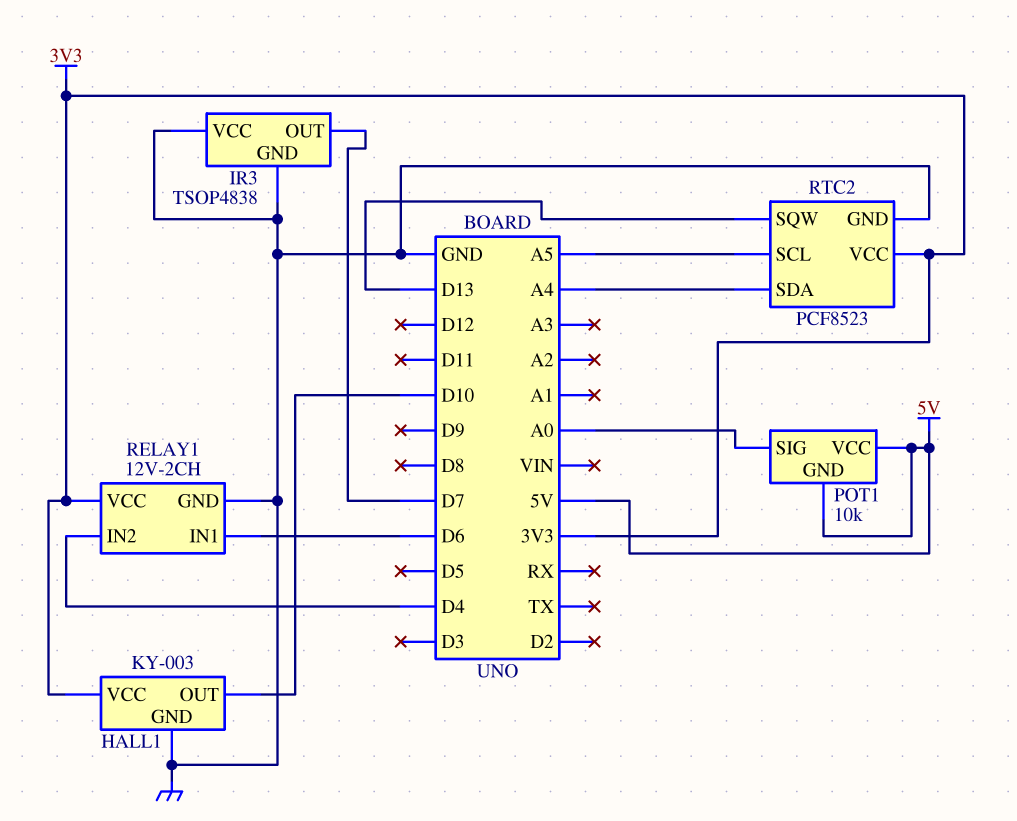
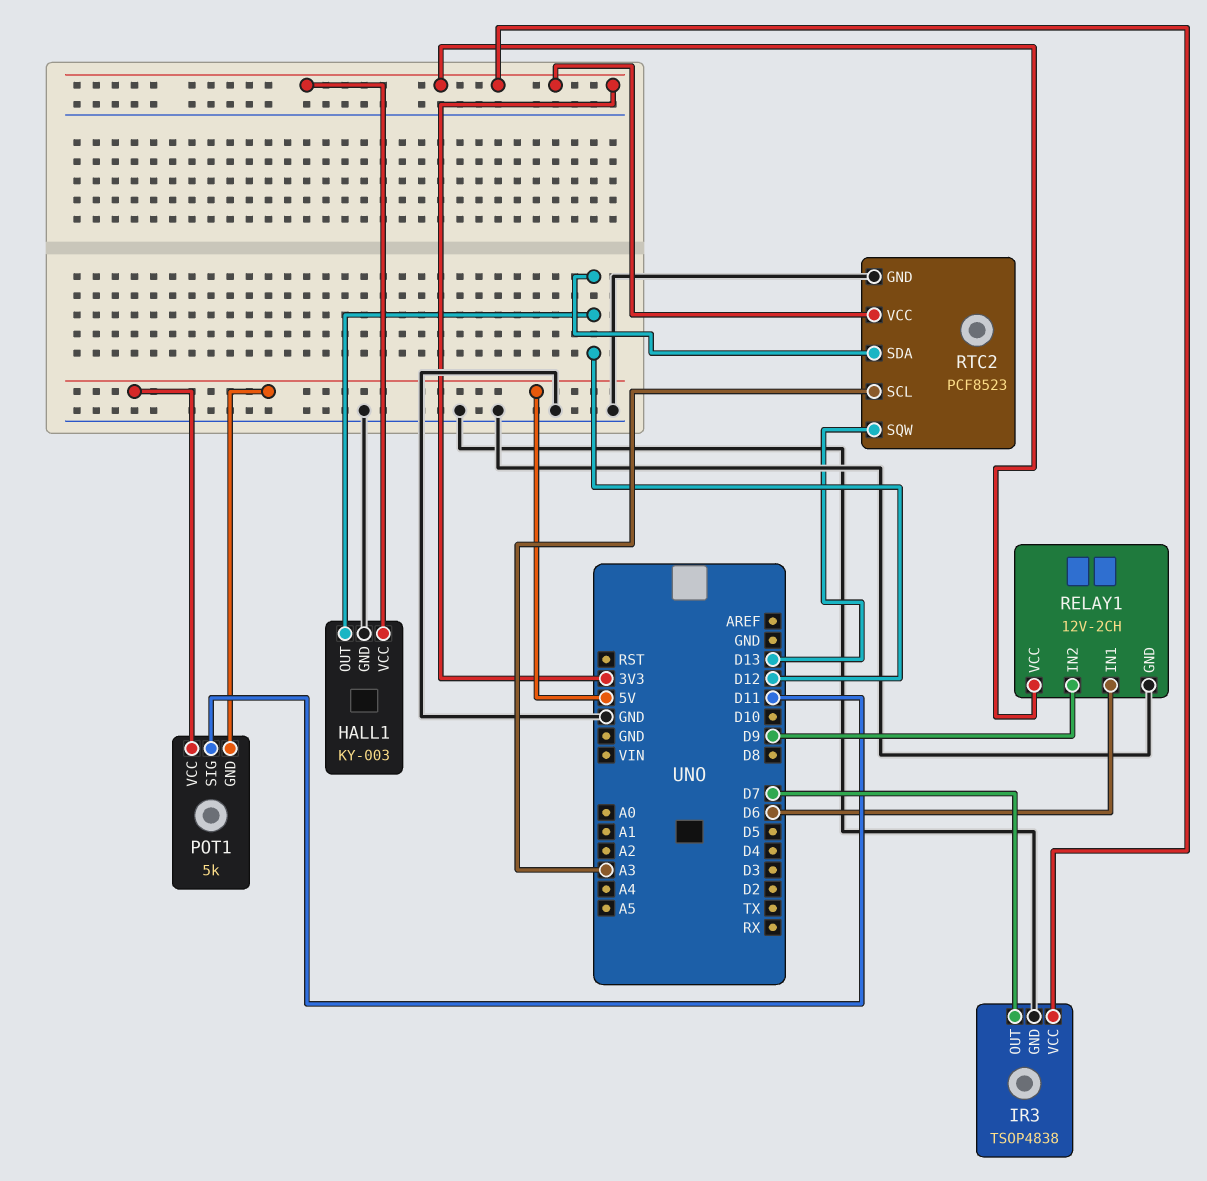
HALL1 pin OUT: D10 -> D12
IR3 pin VCC: GND -> 3V3
POT1: 10k -> 5k
POT1 pin SIG: A0 -> D11
RELAY1 pin IN2: D4 -> D9
RTC2 pin SCL: A5 -> A3
RTC2 pin SDA: A4 -> D12

